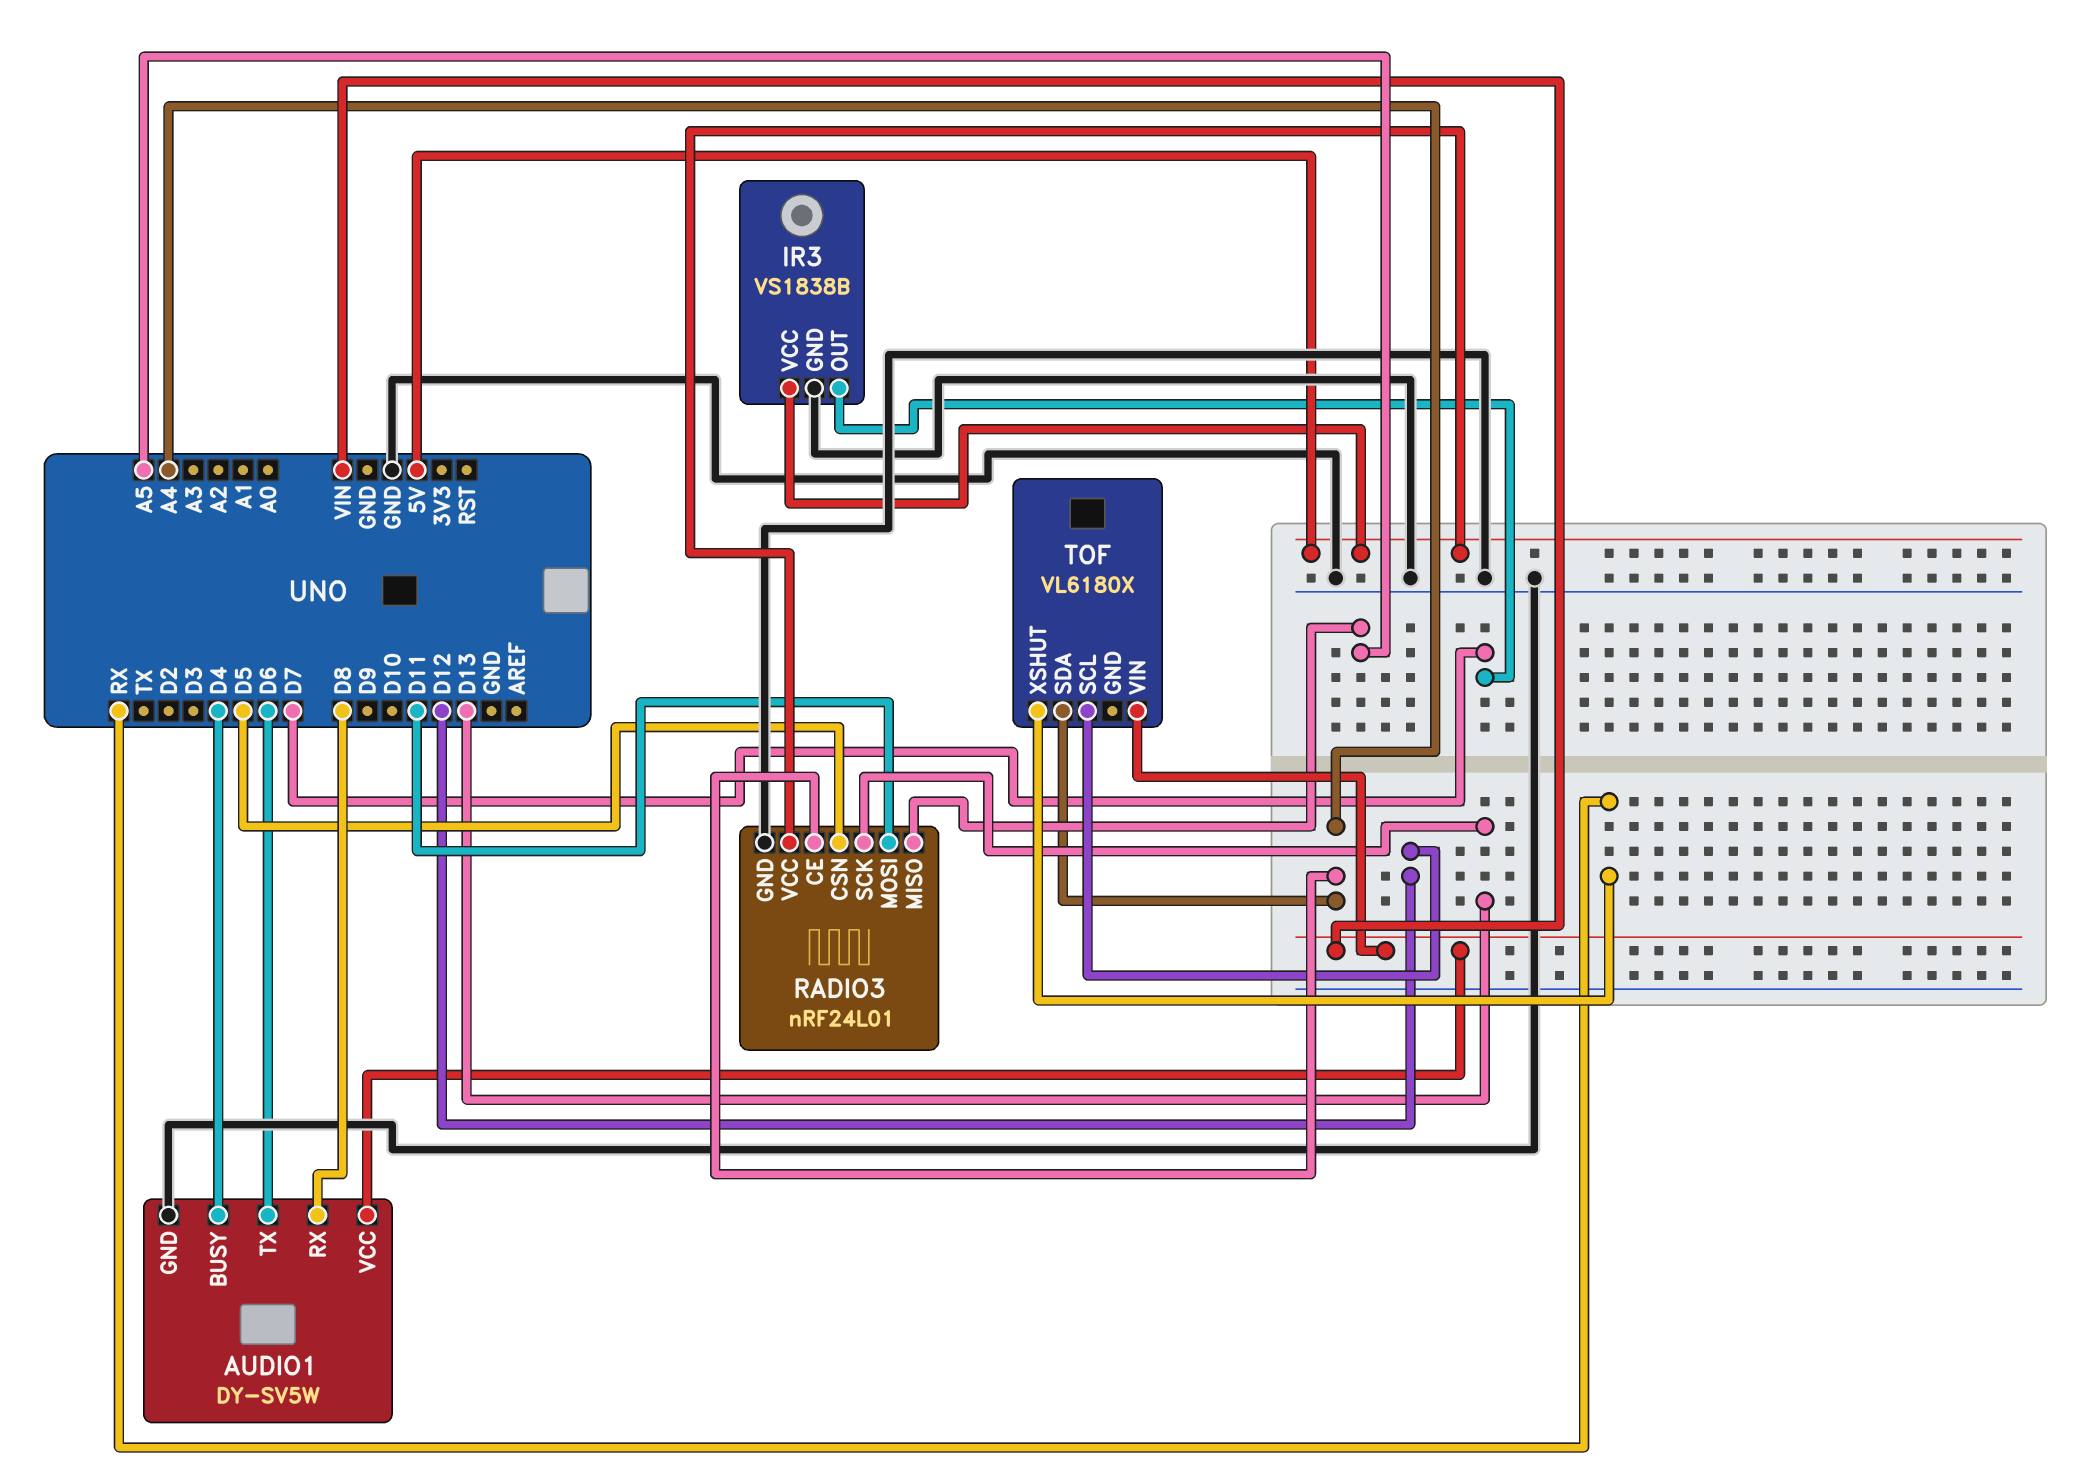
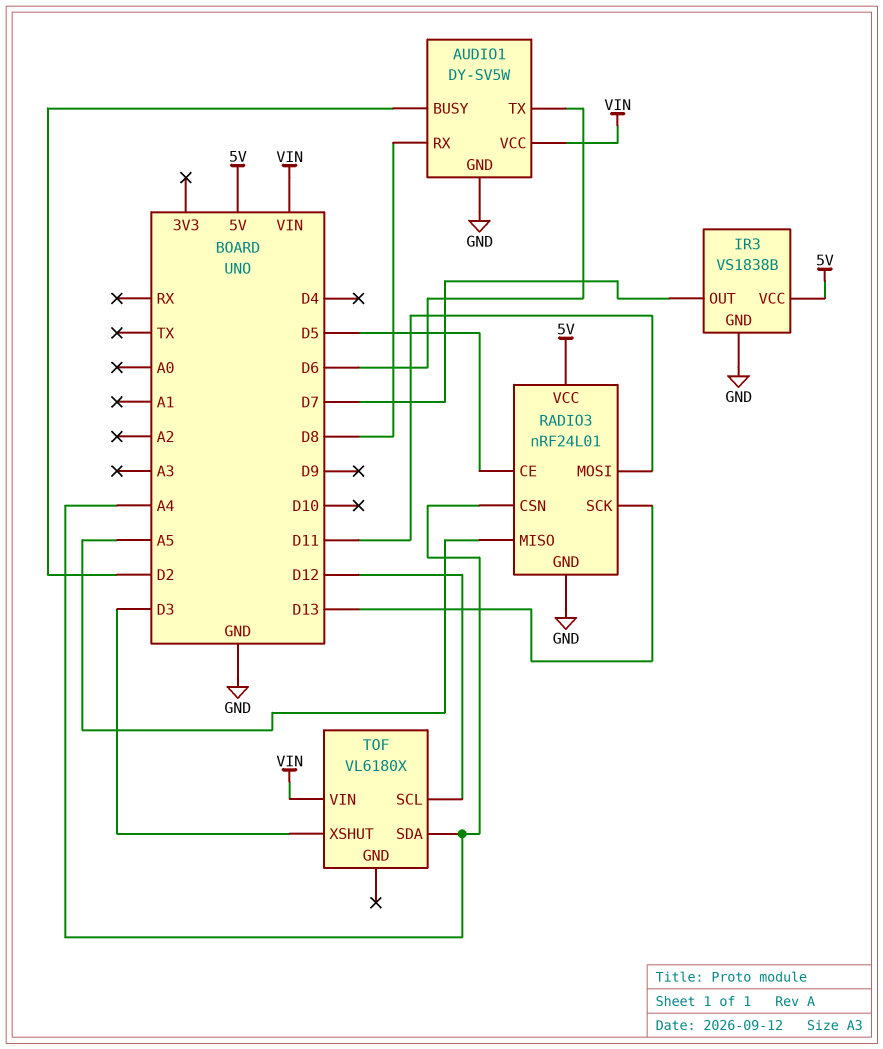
AUDIO1 pin BUSY: D4 -> D2
RADIO3 pin CE: A4 -> D5
RADIO3 pin CSN: D5 -> A4
TOF pin XSHUT: RX -> D3

